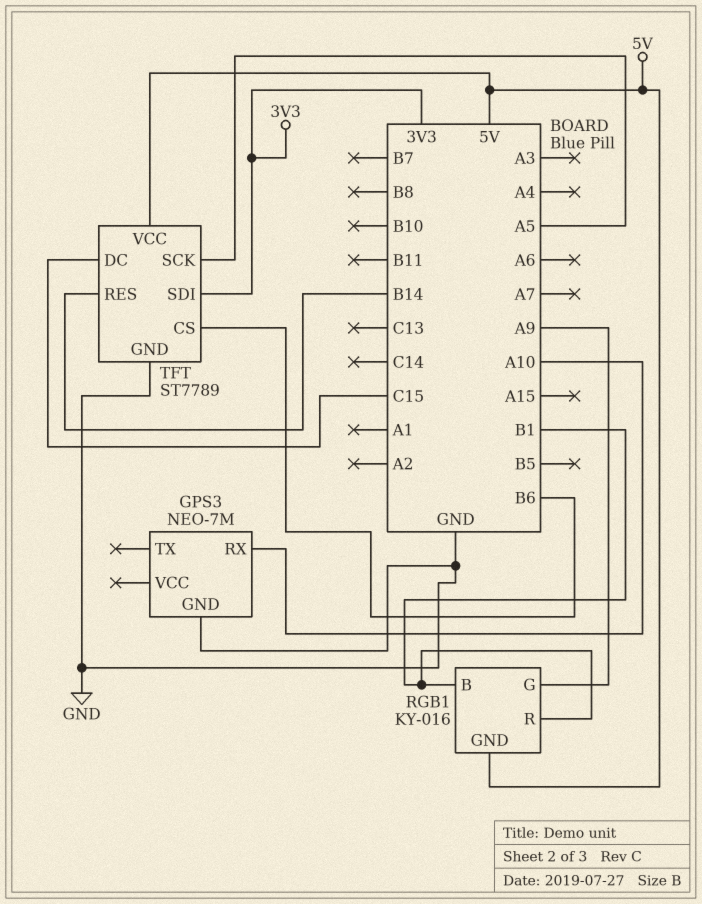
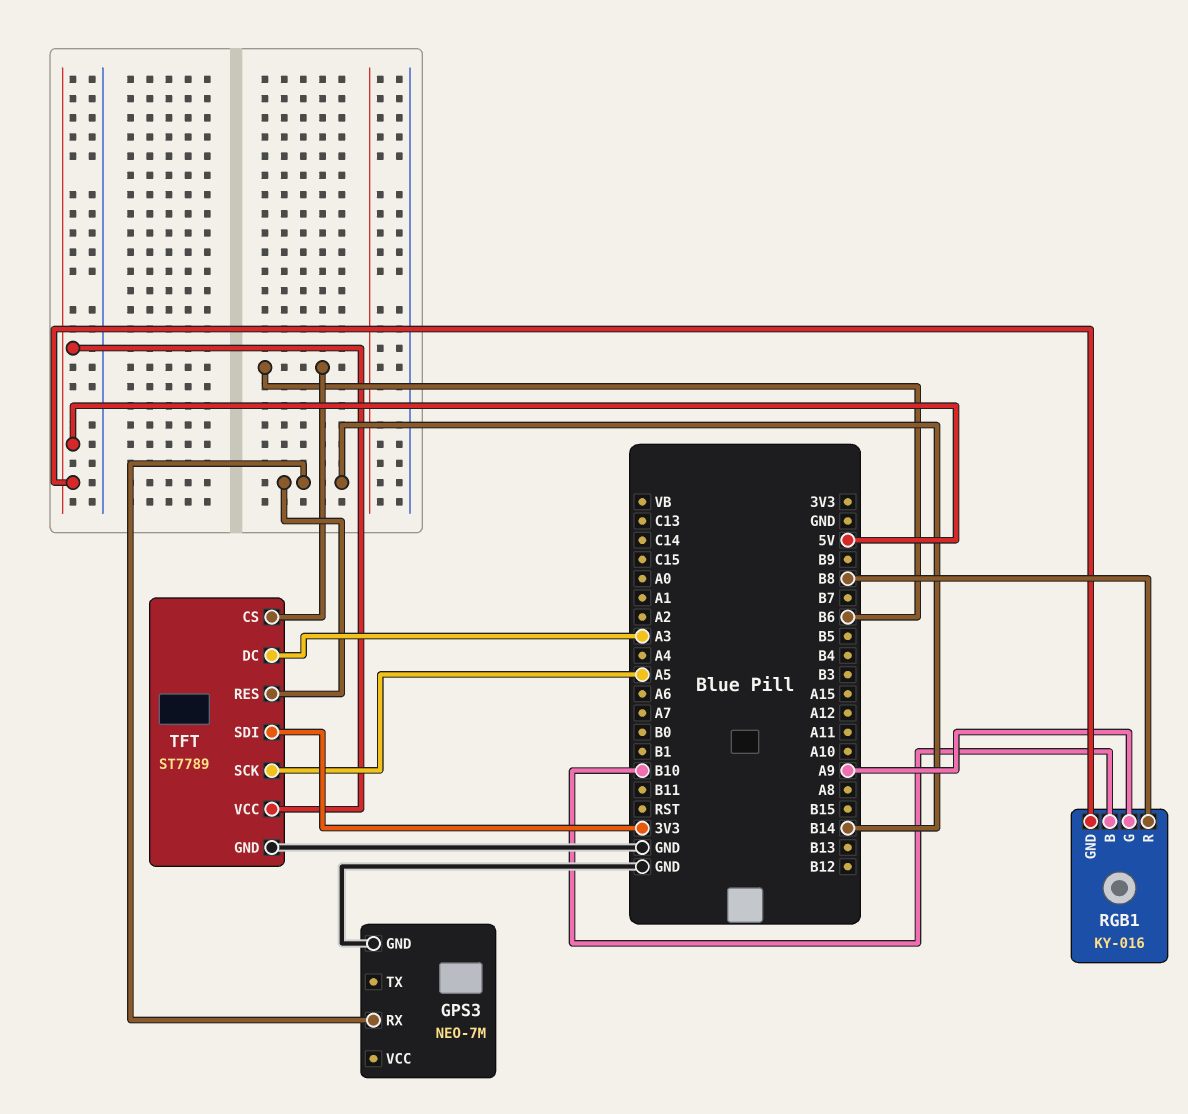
GPS3 pin RX: A10 -> B14
RGB1 pin B: B1 -> B10
RGB1 pin R: B1 -> B8
TFT pin DC: C15 -> A3

